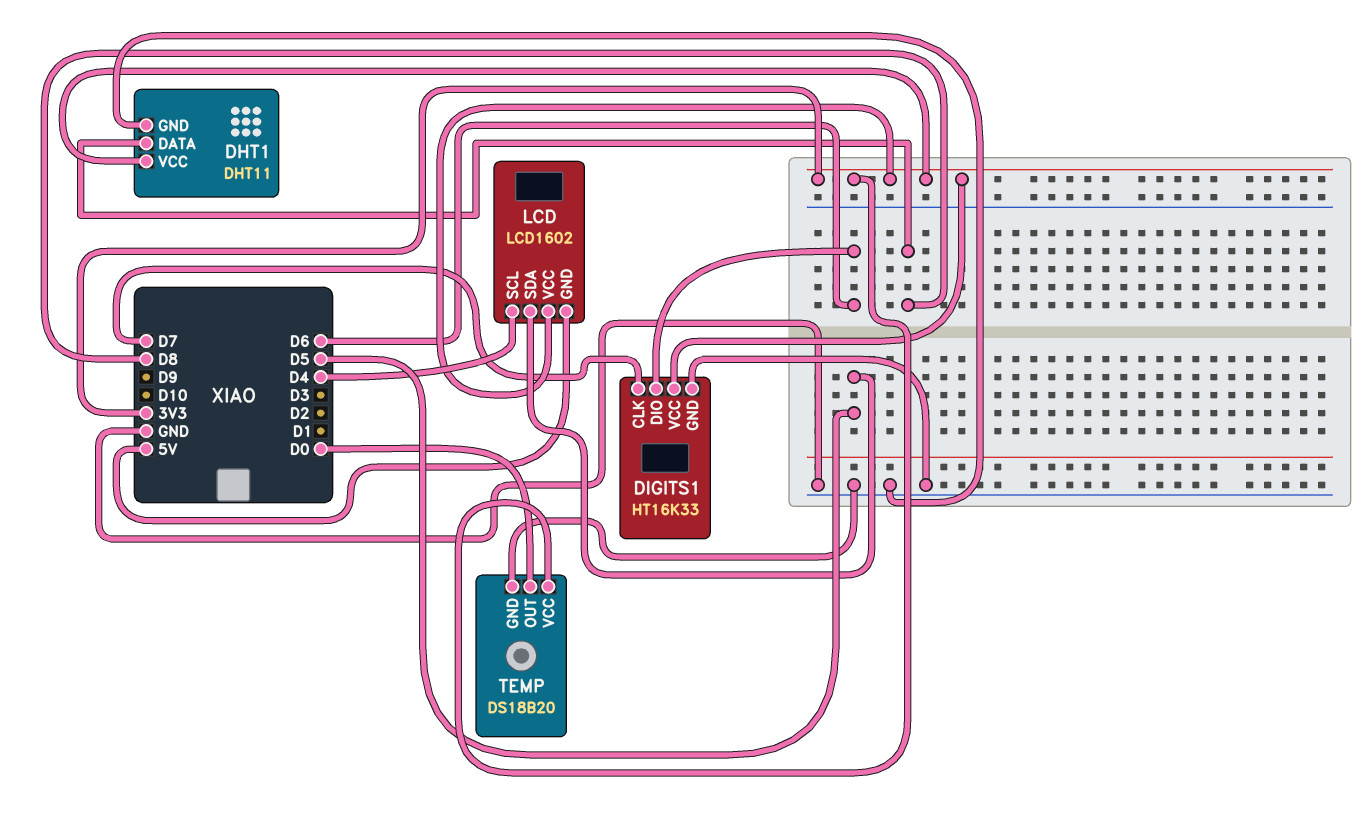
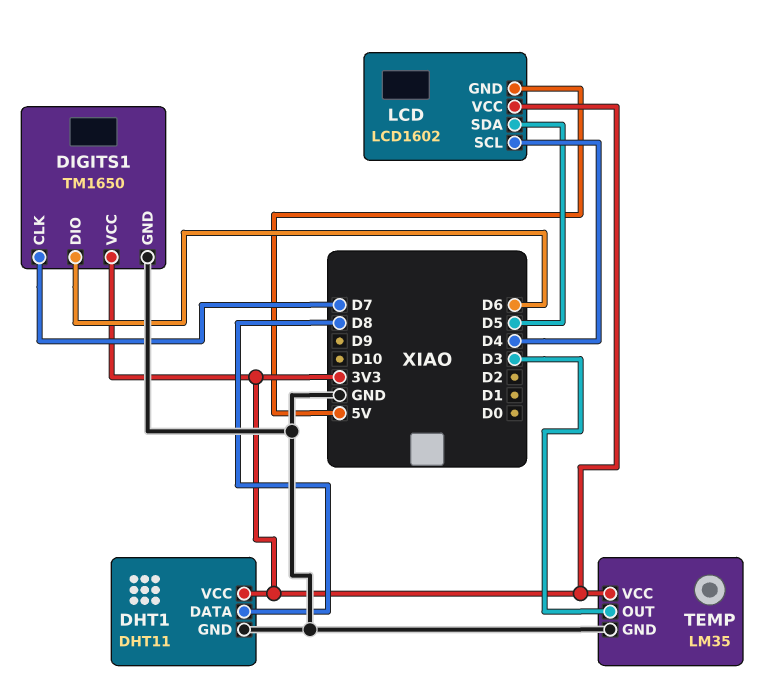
DIGITS1: HT16K33 -> TM1650
TEMP: DS18B20 -> LM35
TEMP pin OUT: D0 -> D3

